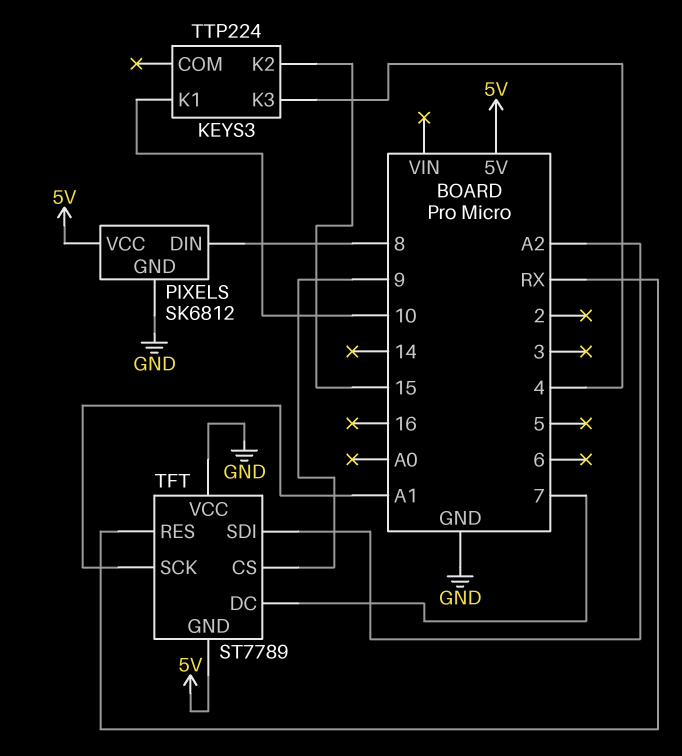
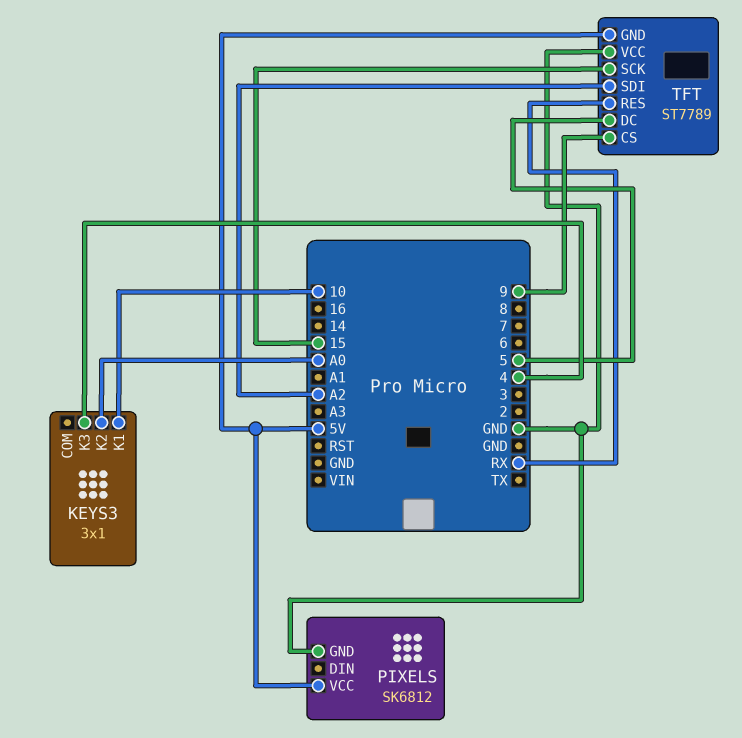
KEYS3: TTP224 -> 3x1
KEYS3 pin K2: 15 -> A0
PIXELS pin DIN: 8 -> none
TFT pin DC: 7 -> 5
TFT pin SCK: A1 -> 15

